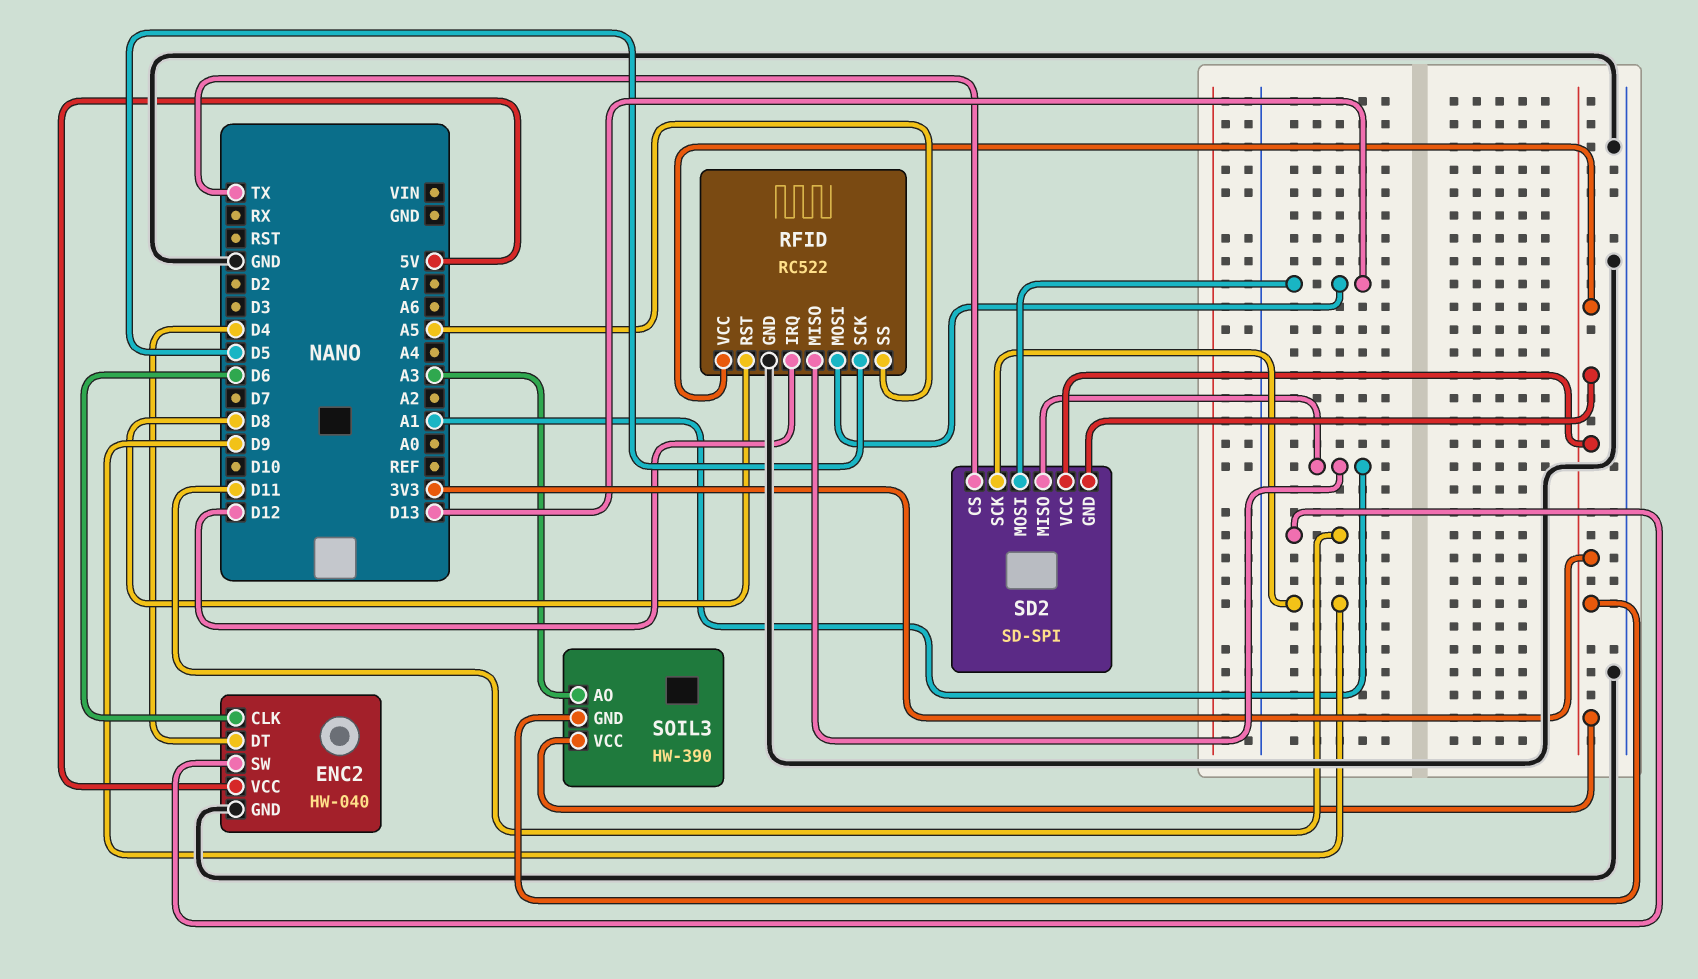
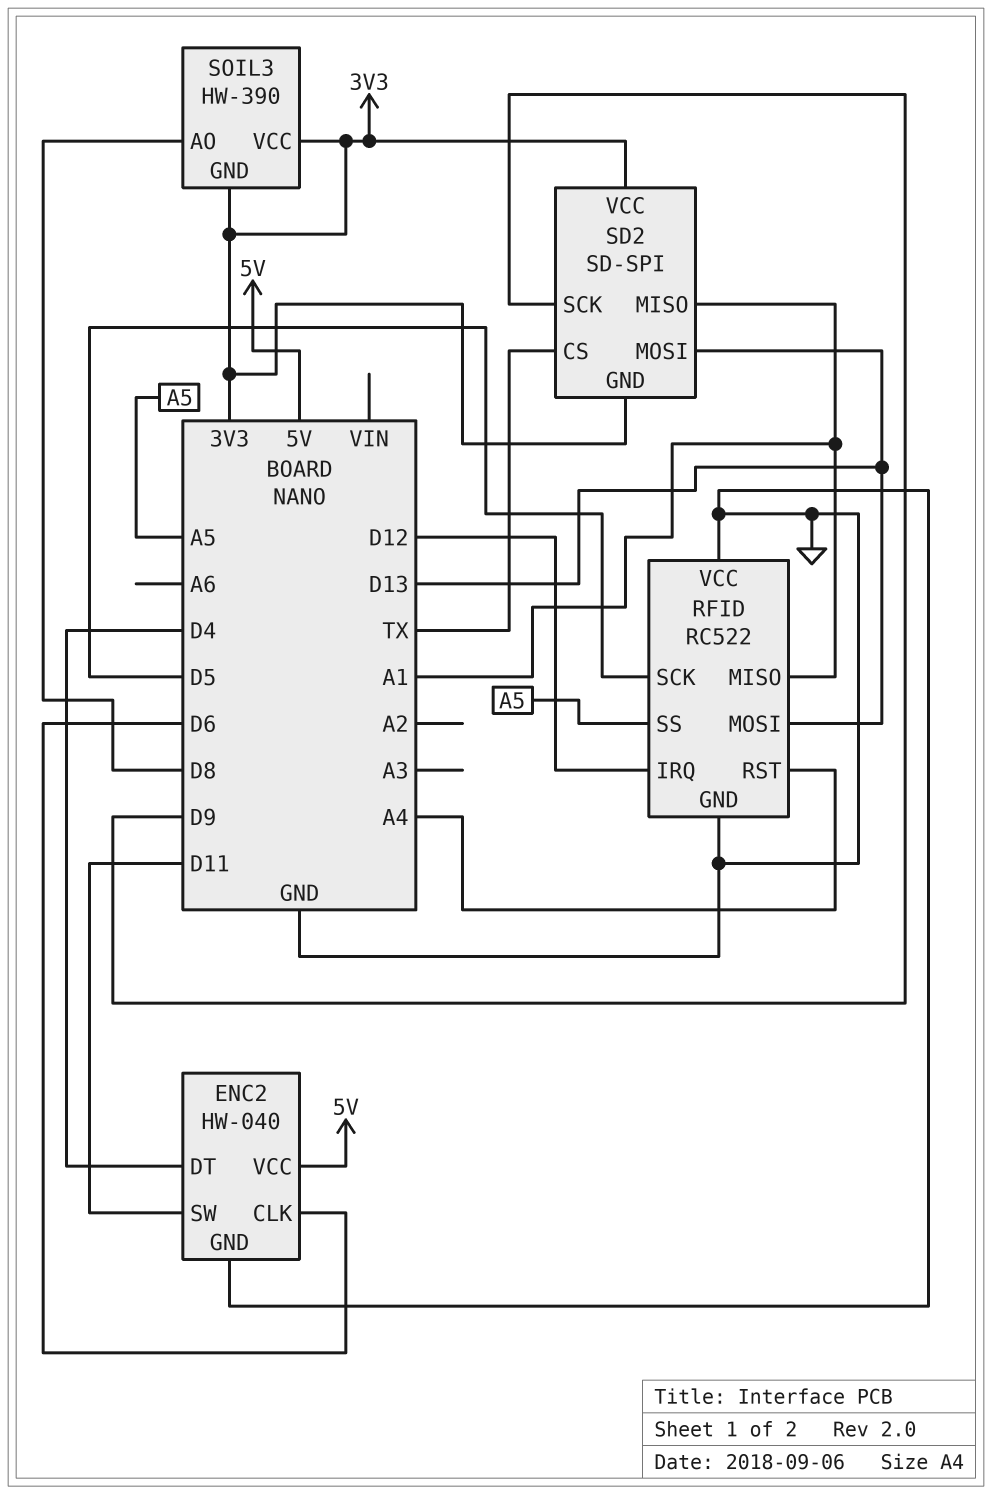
RFID pin RST: D8 -> A4
RFID pin VCC: 3V3 -> GND
SOIL3 pin AO: A3 -> D8

